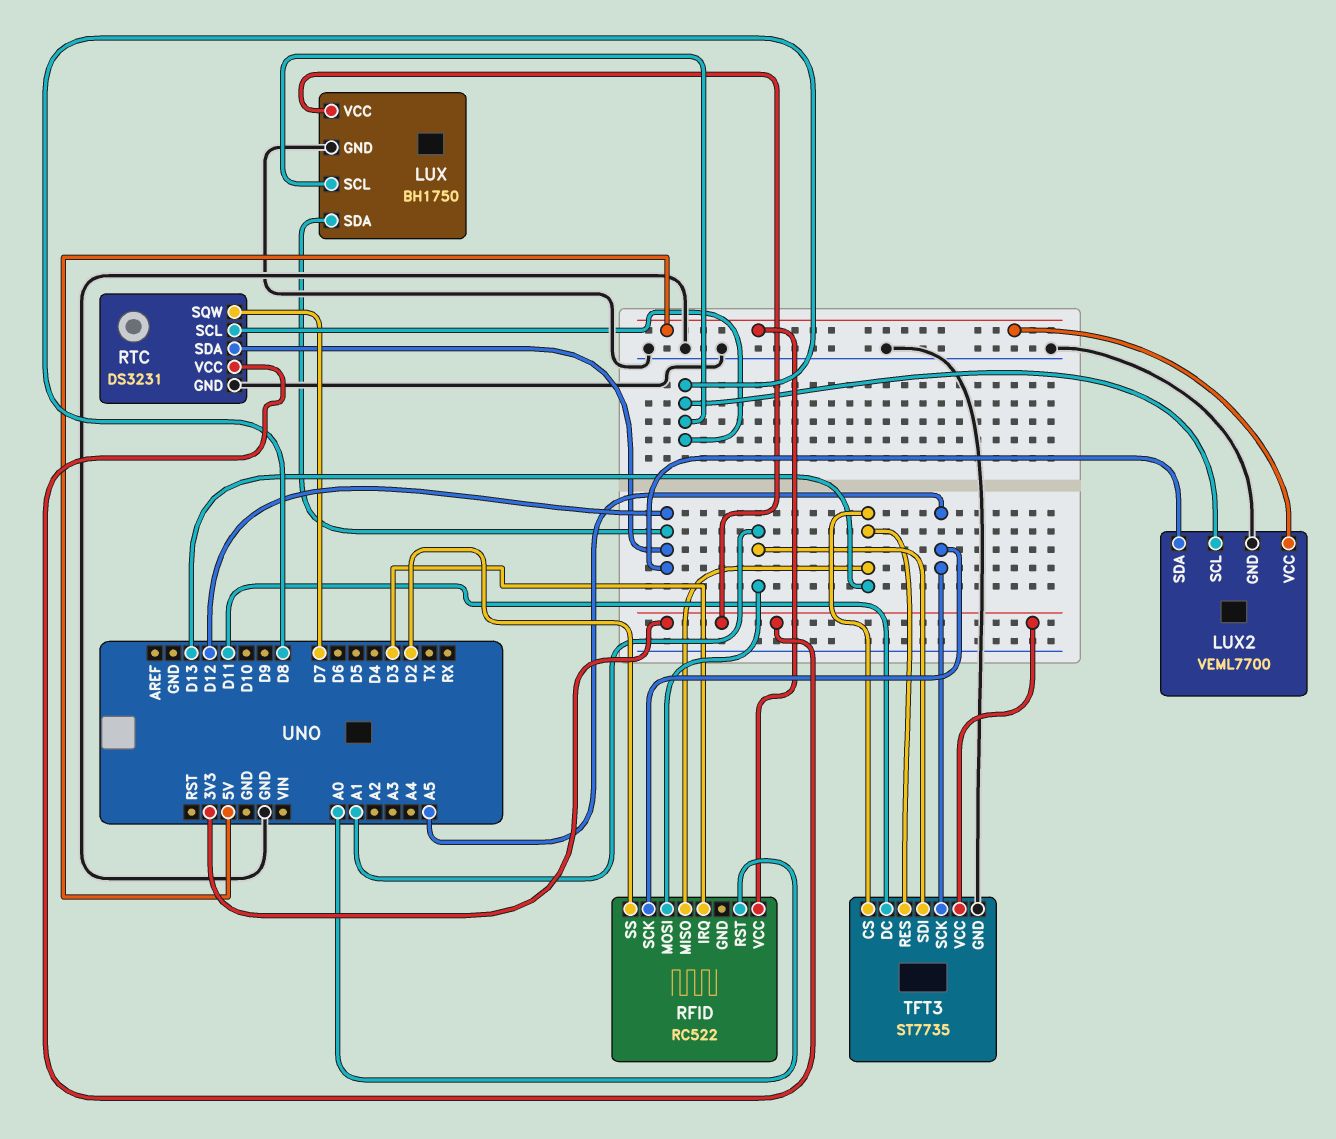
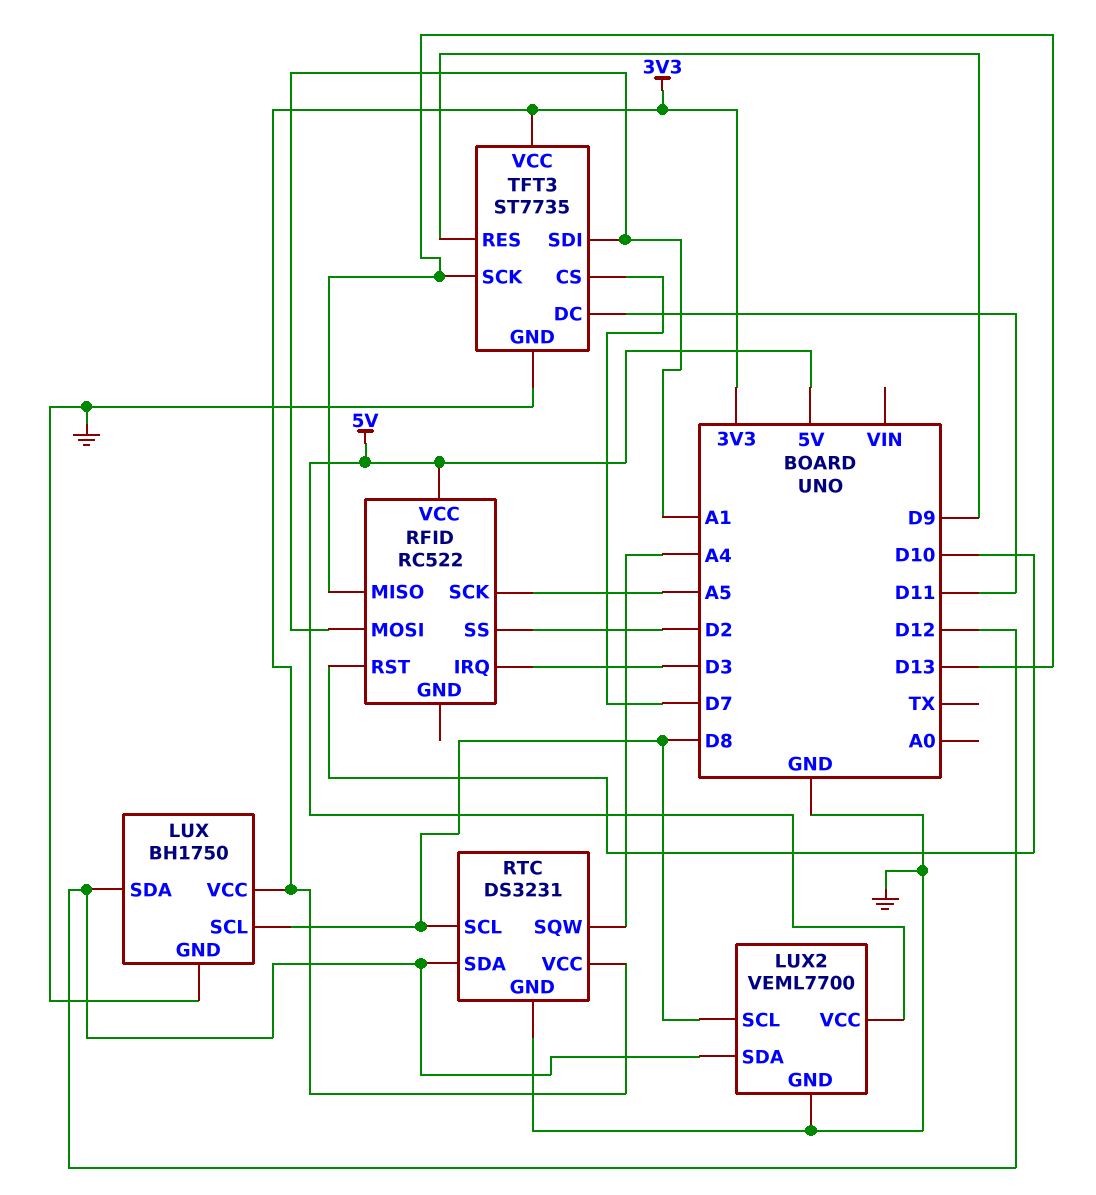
RFID pin RST: A0 -> D10
RTC pin SQW: D7 -> A4
TFT3 pin CS: D13 -> D7
TFT3 pin RES: D13 -> D9
TFT3 pin SCK: A5 -> D13

